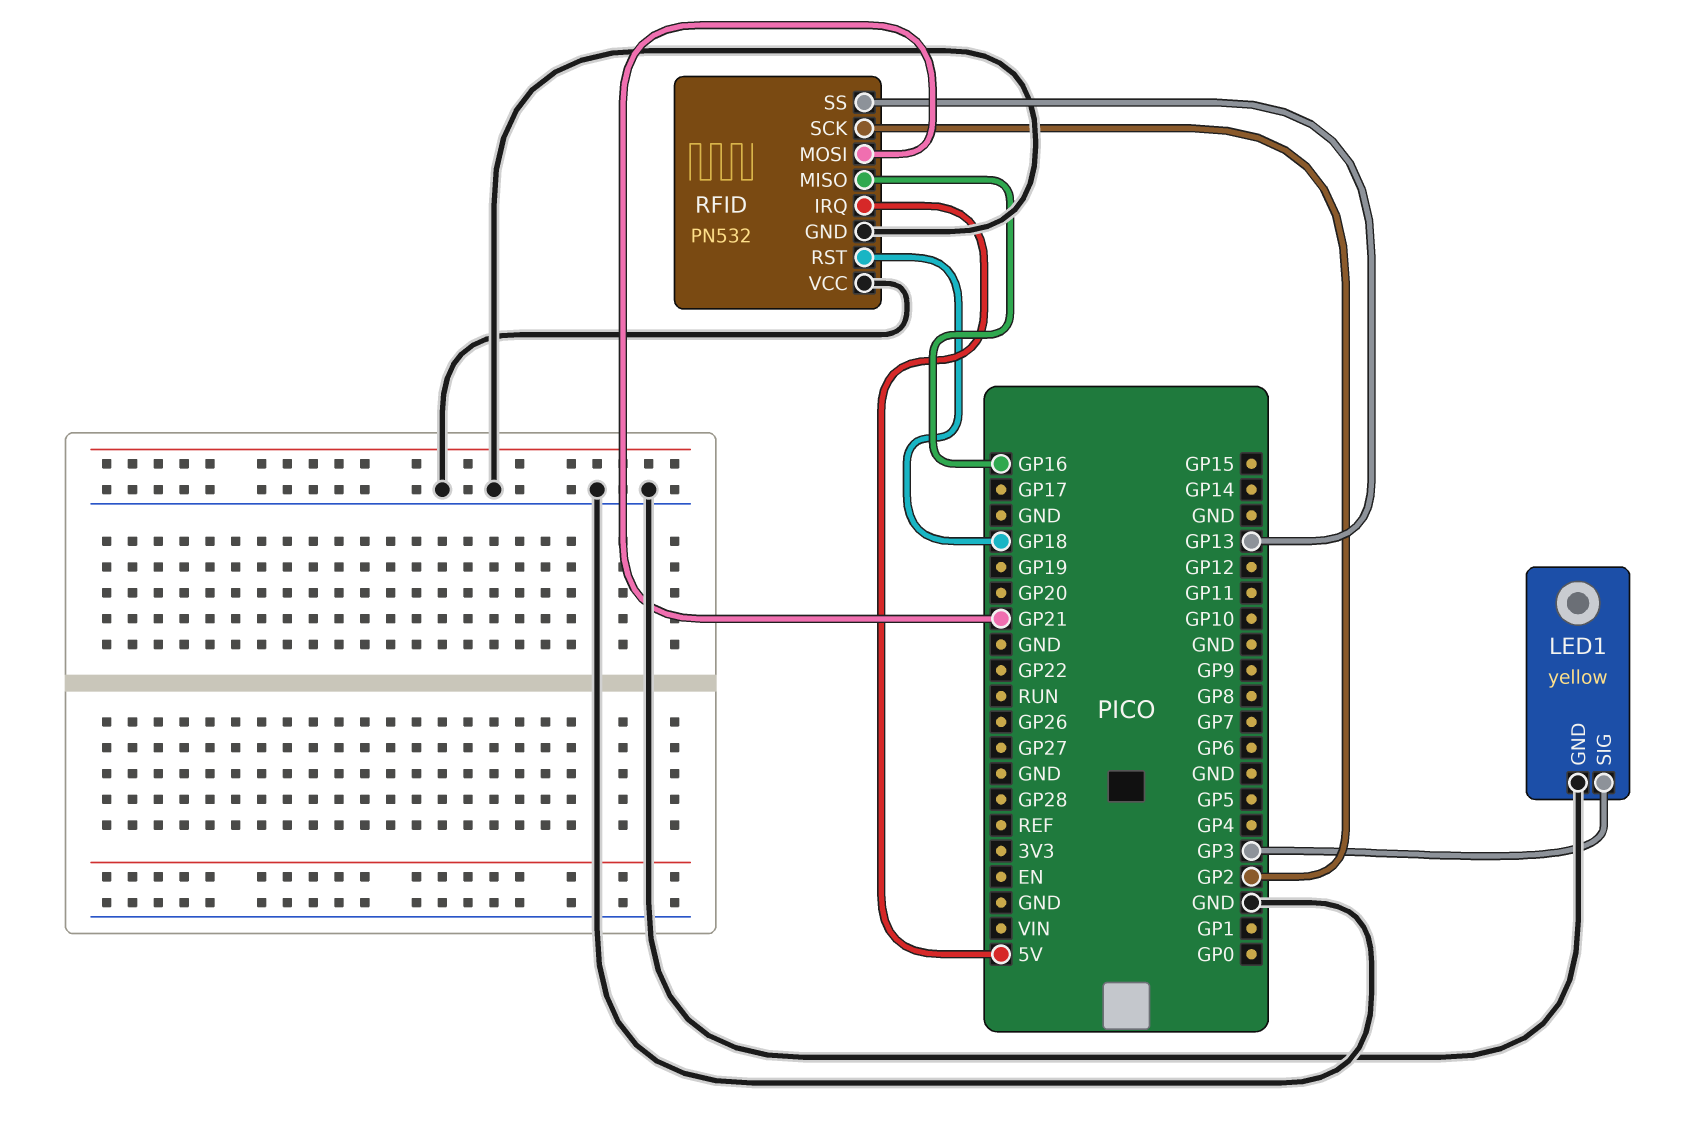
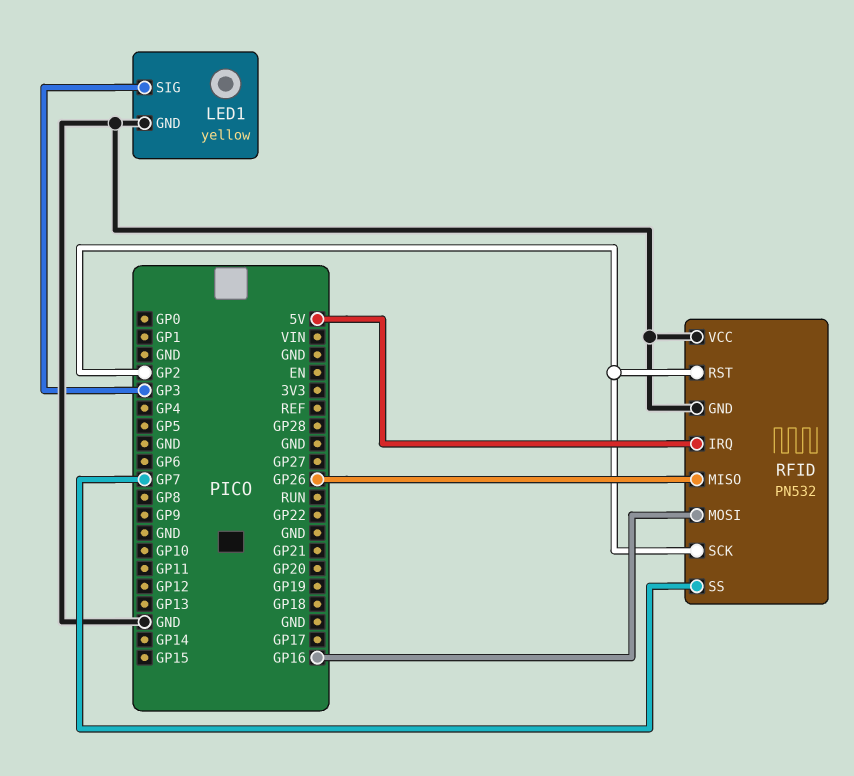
RFID pin MISO: GP16 -> GP26
RFID pin MOSI: GP21 -> GP16
RFID pin RST: GP18 -> GP2
RFID pin SS: GP13 -> GP7

